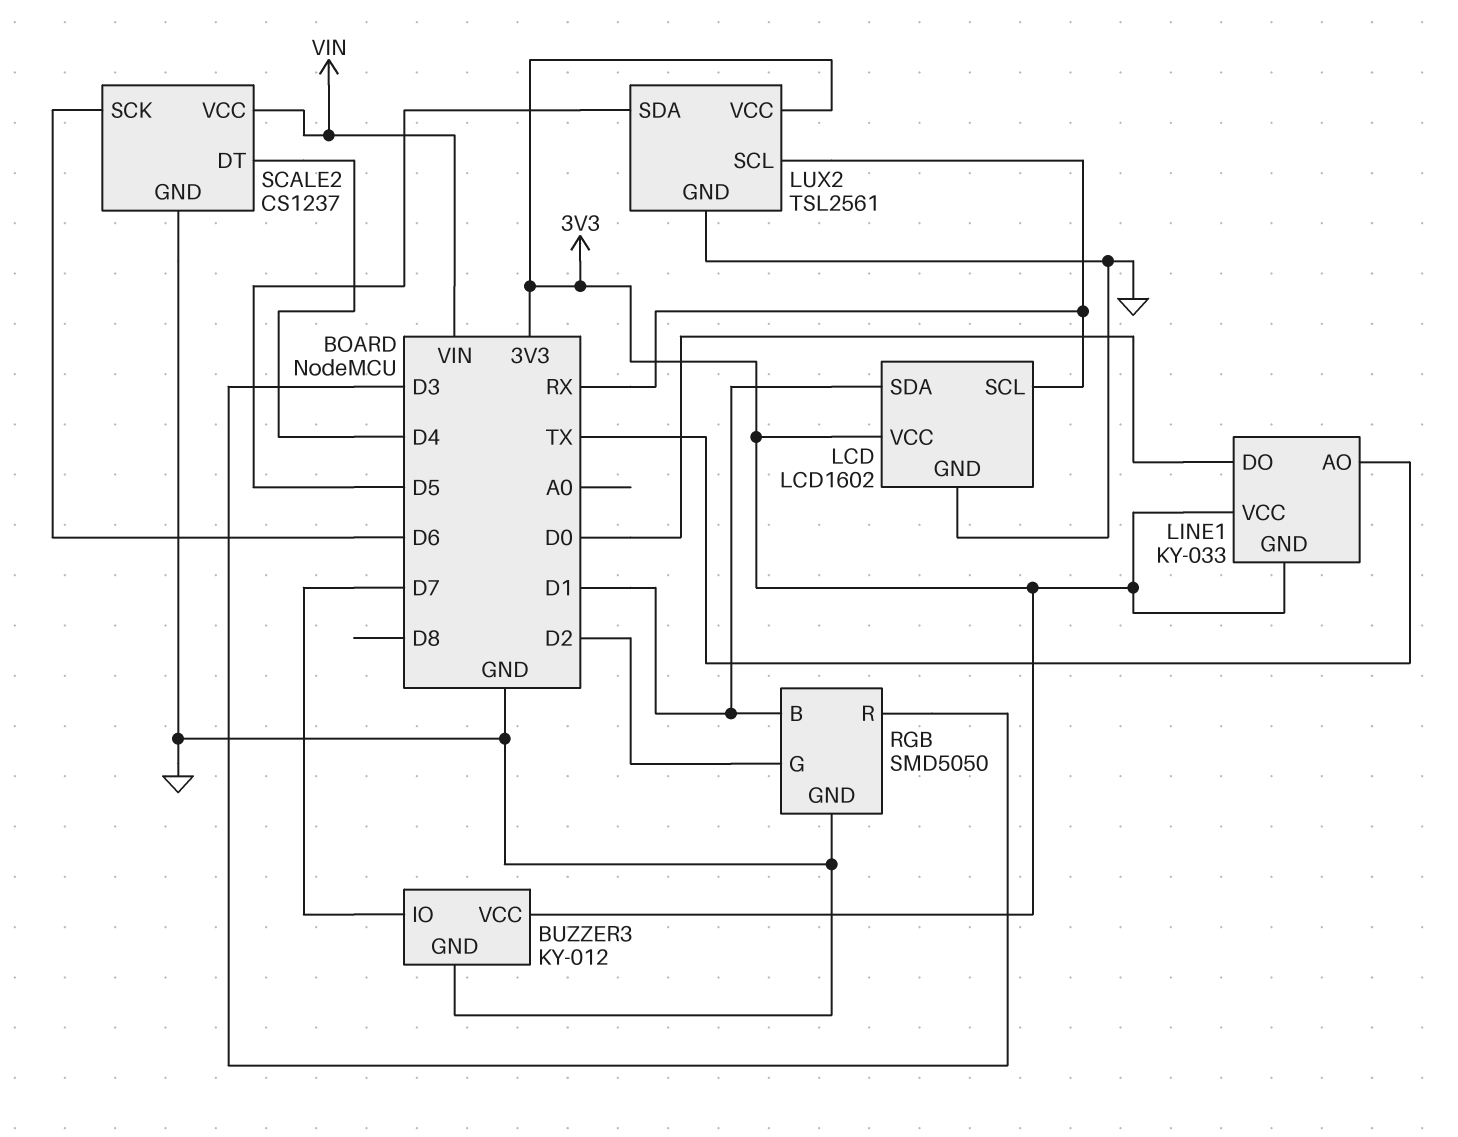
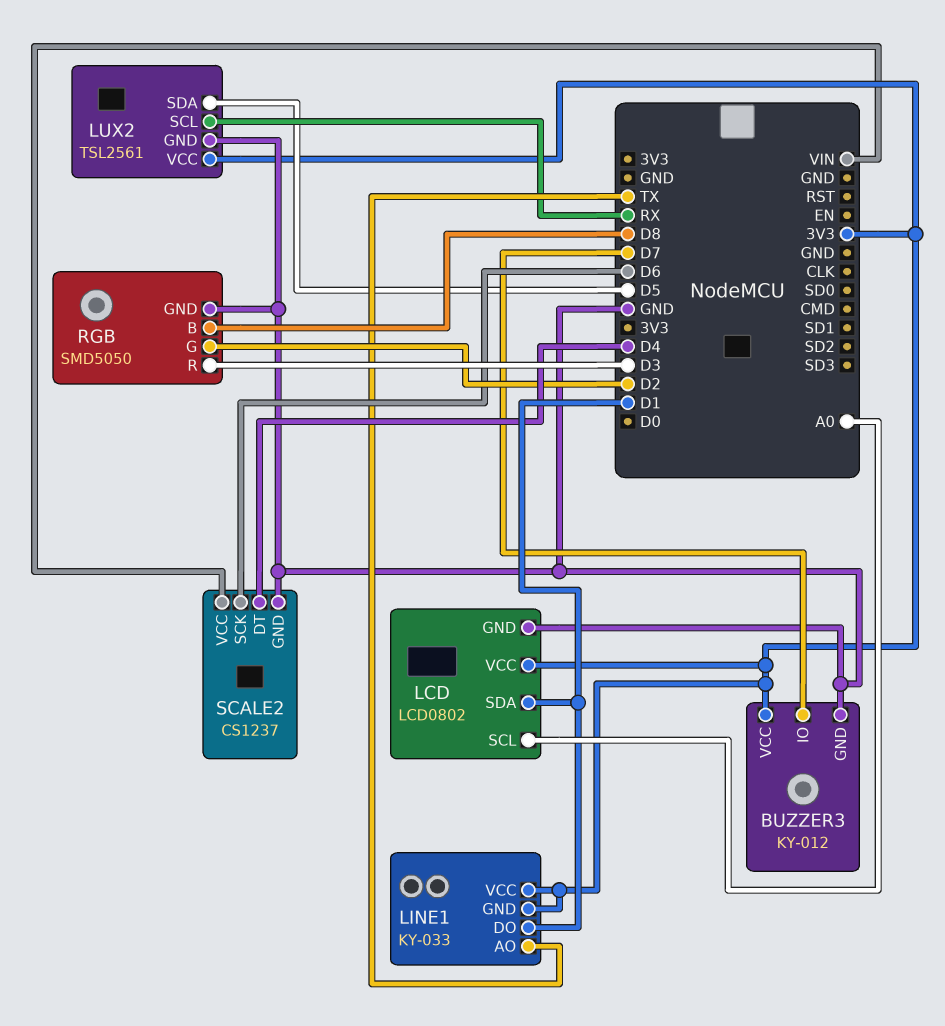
LCD: LCD1602 -> LCD0802
LCD pin SCL: RX -> A0
LINE1 pin DO: D0 -> D1
RGB pin B: D1 -> D8

